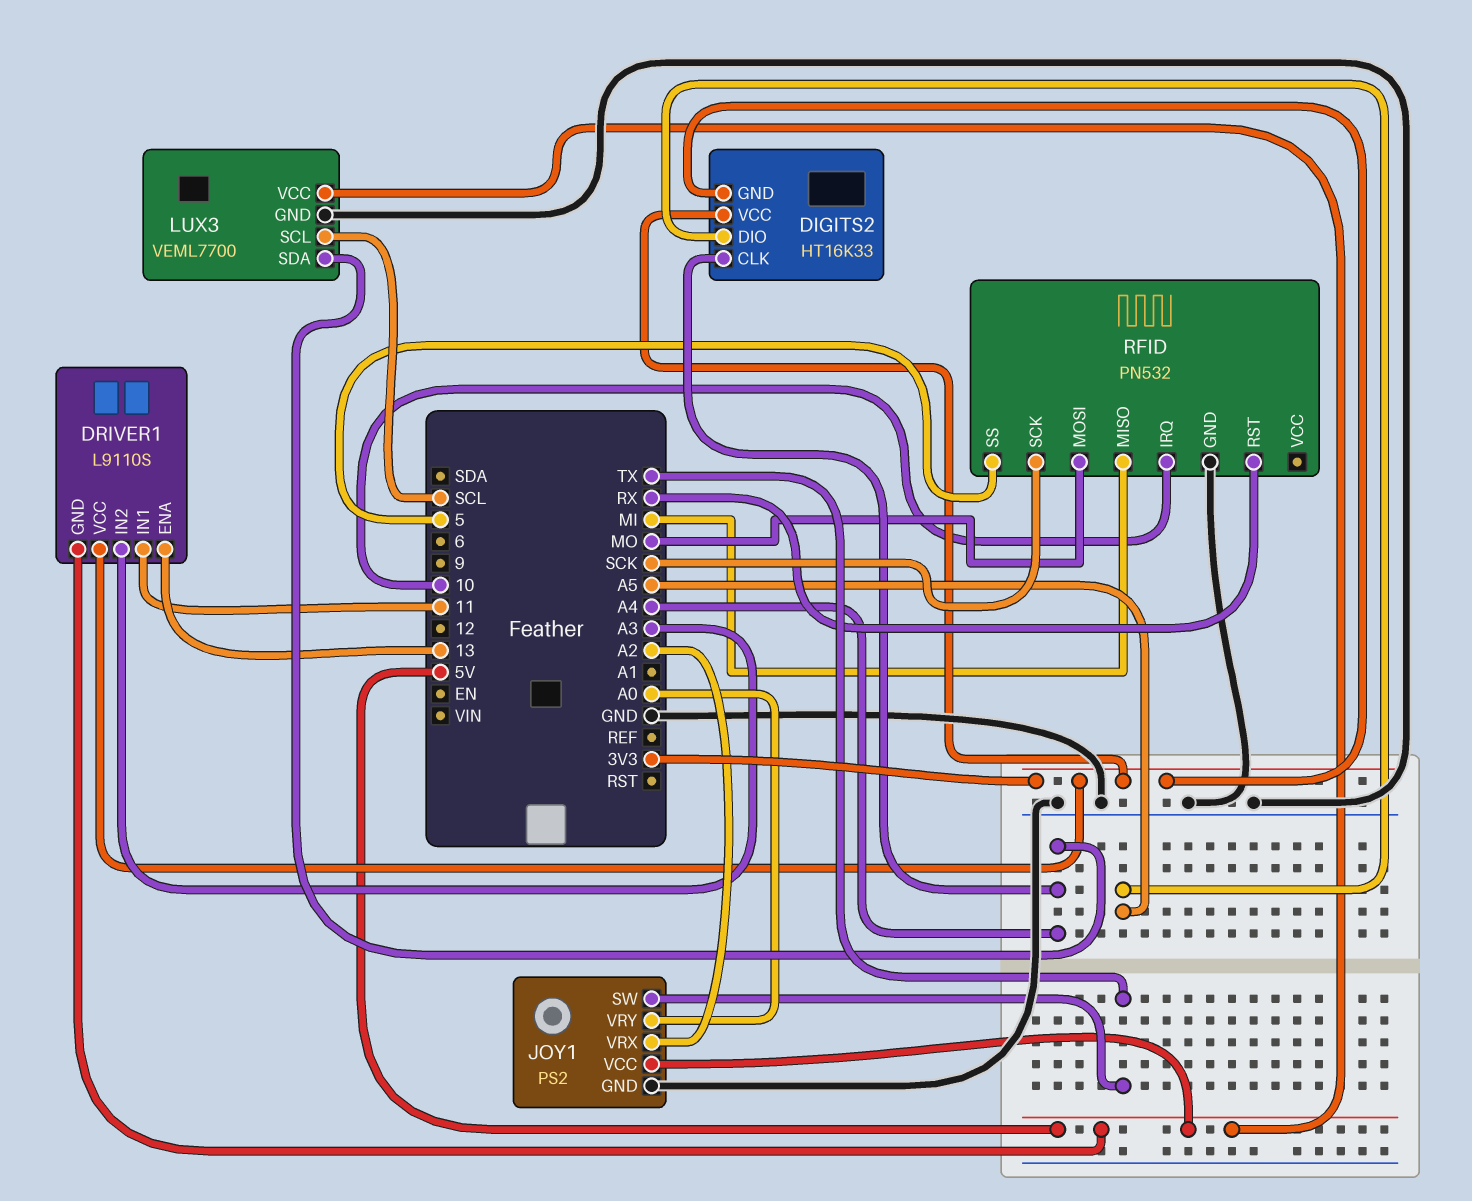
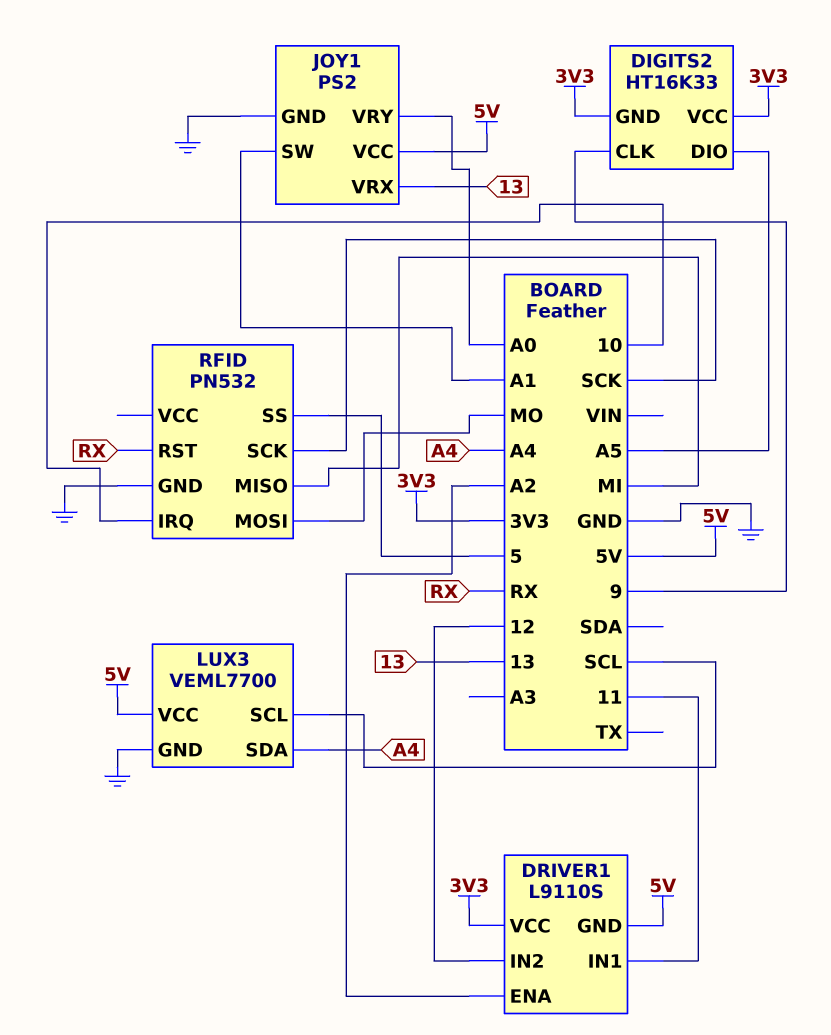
DIGITS2 pin CLK: A4 -> 9
DRIVER1 pin ENA: 13 -> A2
DRIVER1 pin IN2: A3 -> 12
JOY1 pin SW: TX -> A1
JOY1 pin VRX: A2 -> 13

